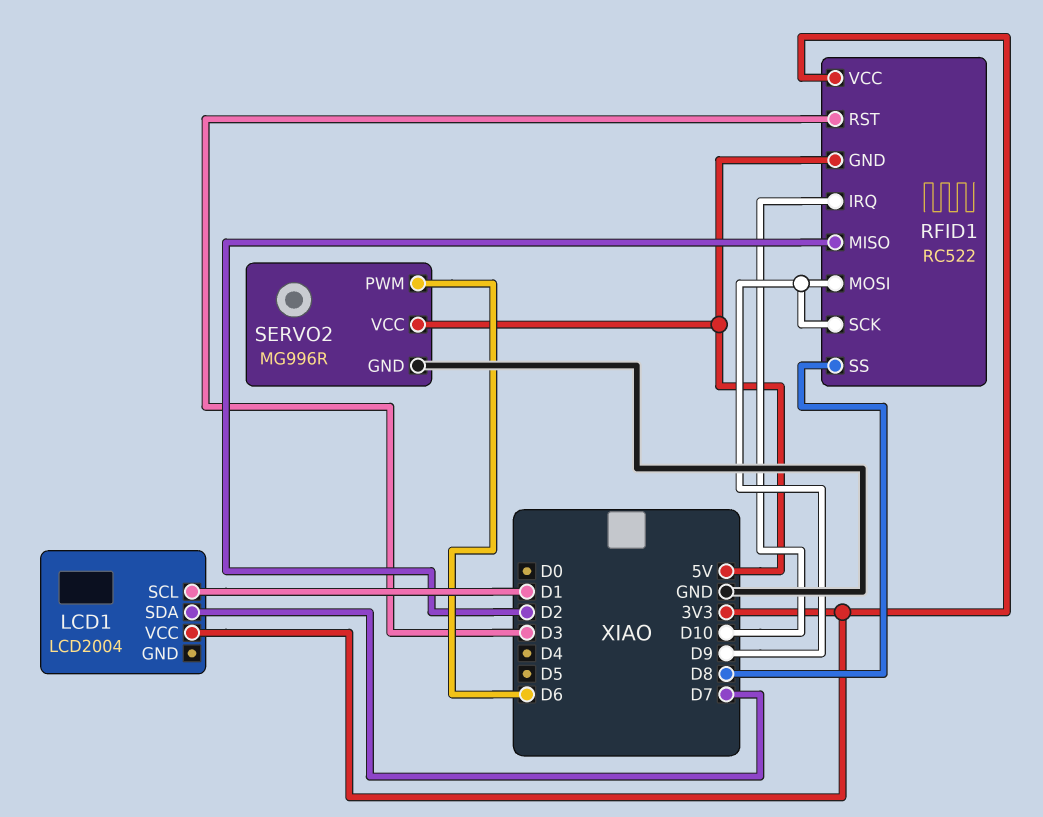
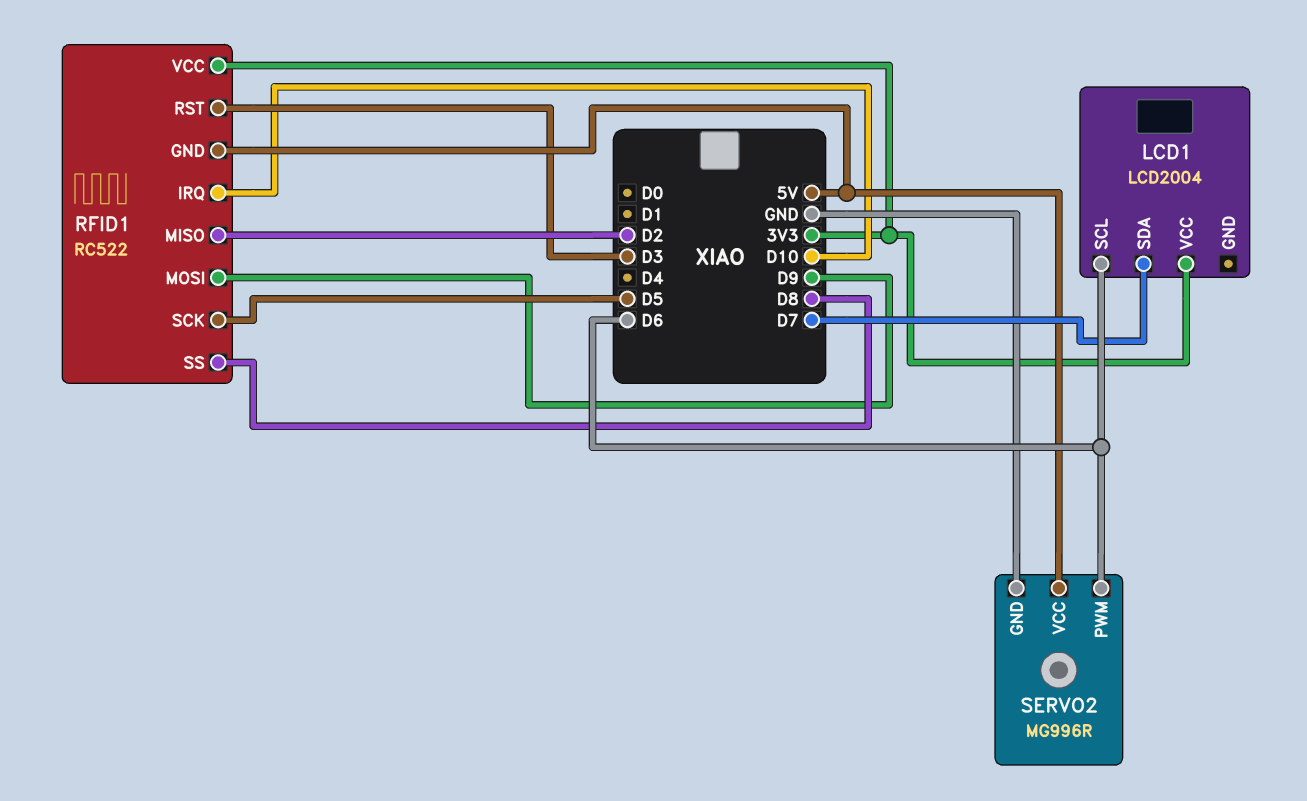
LCD1 pin SCL: D1 -> D6
RFID1 pin SCK: D9 -> D5

